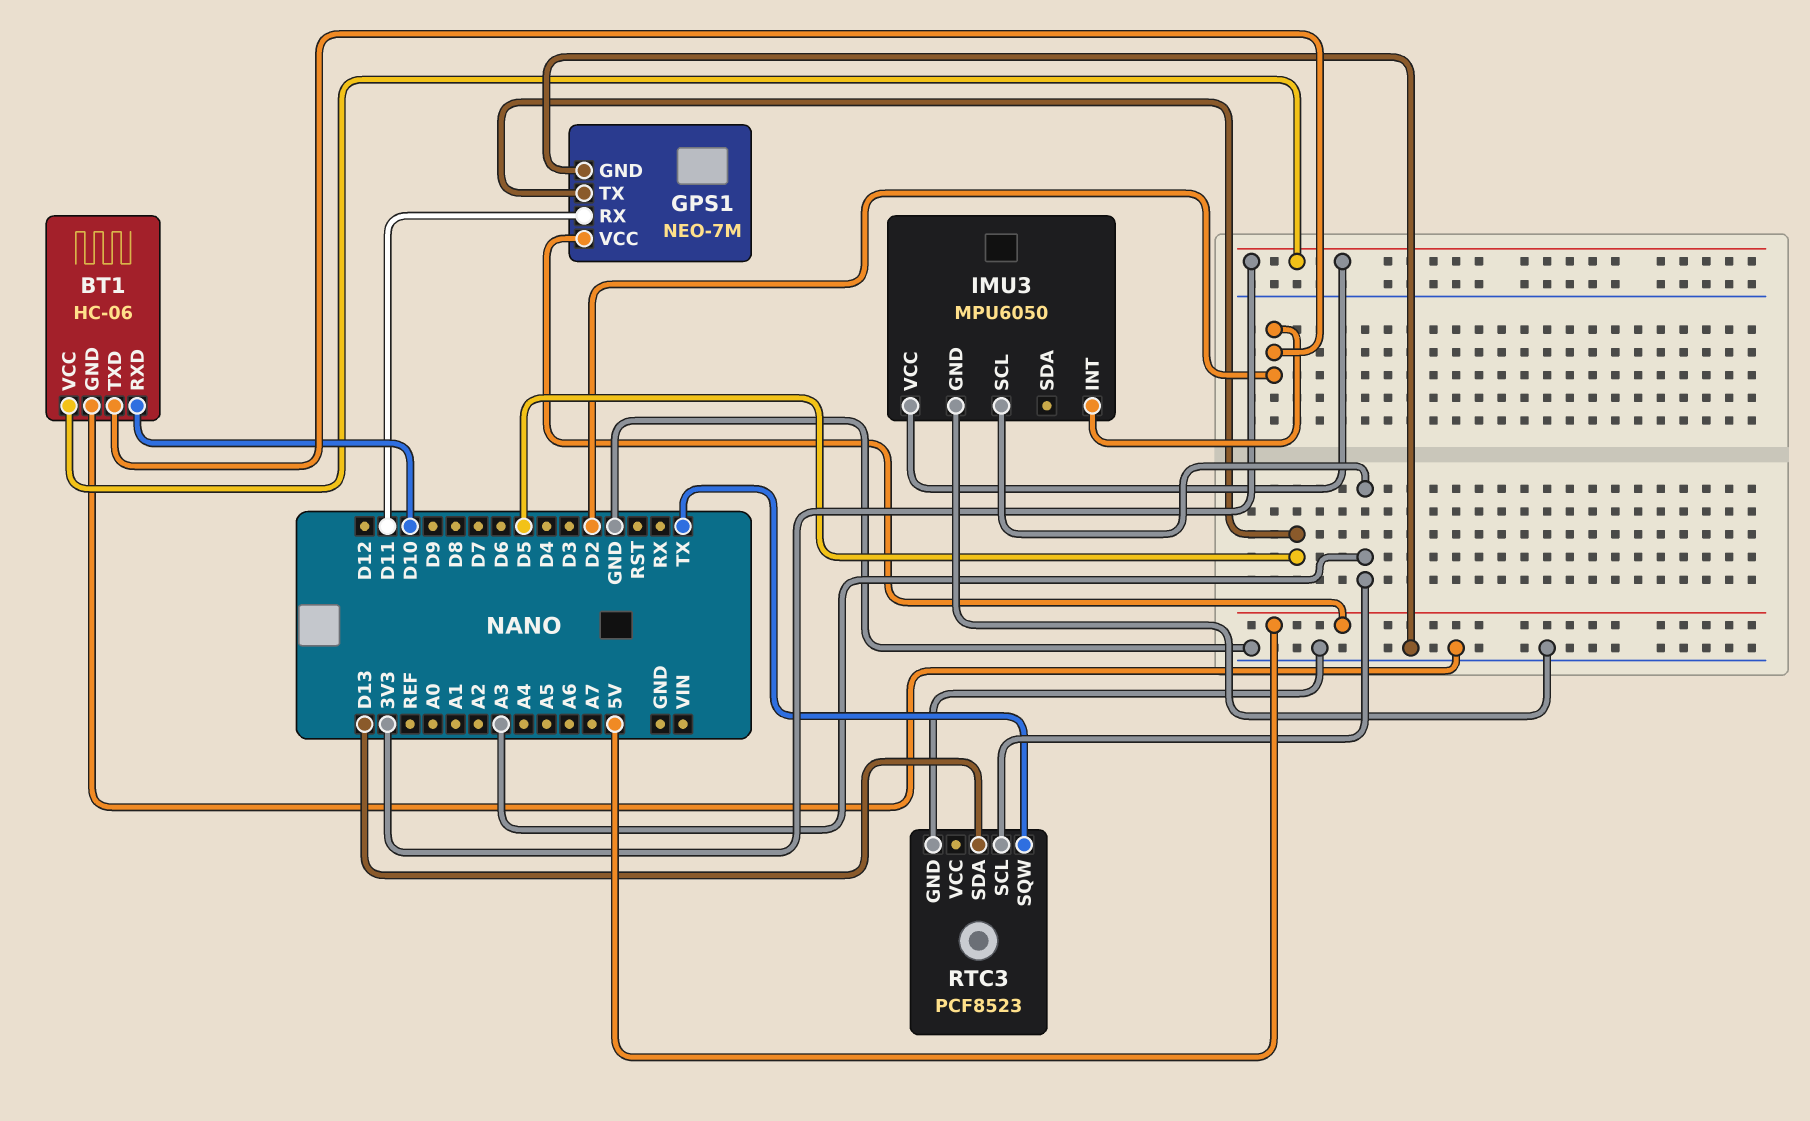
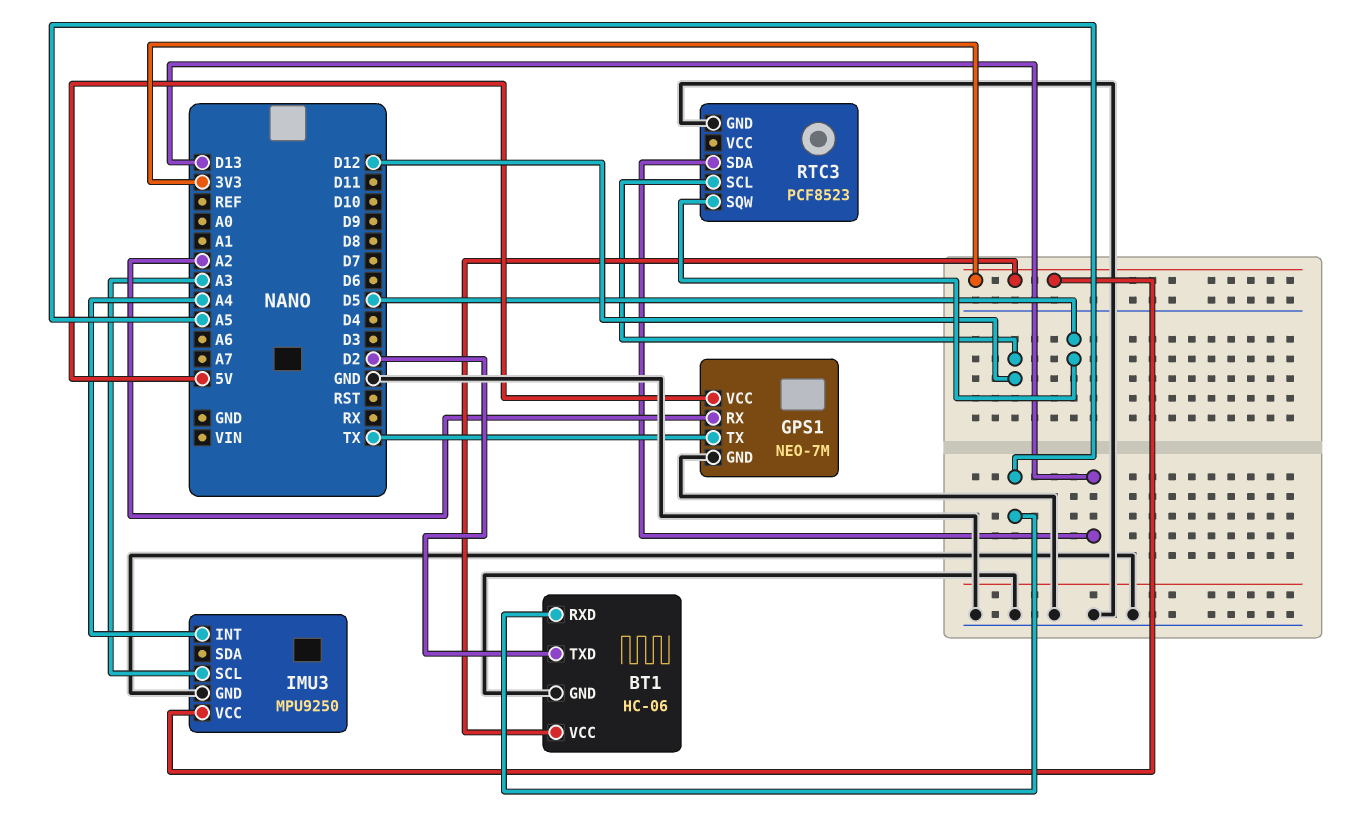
BT1 pin RXD: D10 -> A5
GPS1 pin RX: D11 -> A2
GPS1 pin TX: D5 -> TX
IMU3: MPU6050 -> MPU9250
IMU3 pin INT: D2 -> A4
RTC3 pin SCL: A3 -> D12
RTC3 pin SQW: TX -> D5

